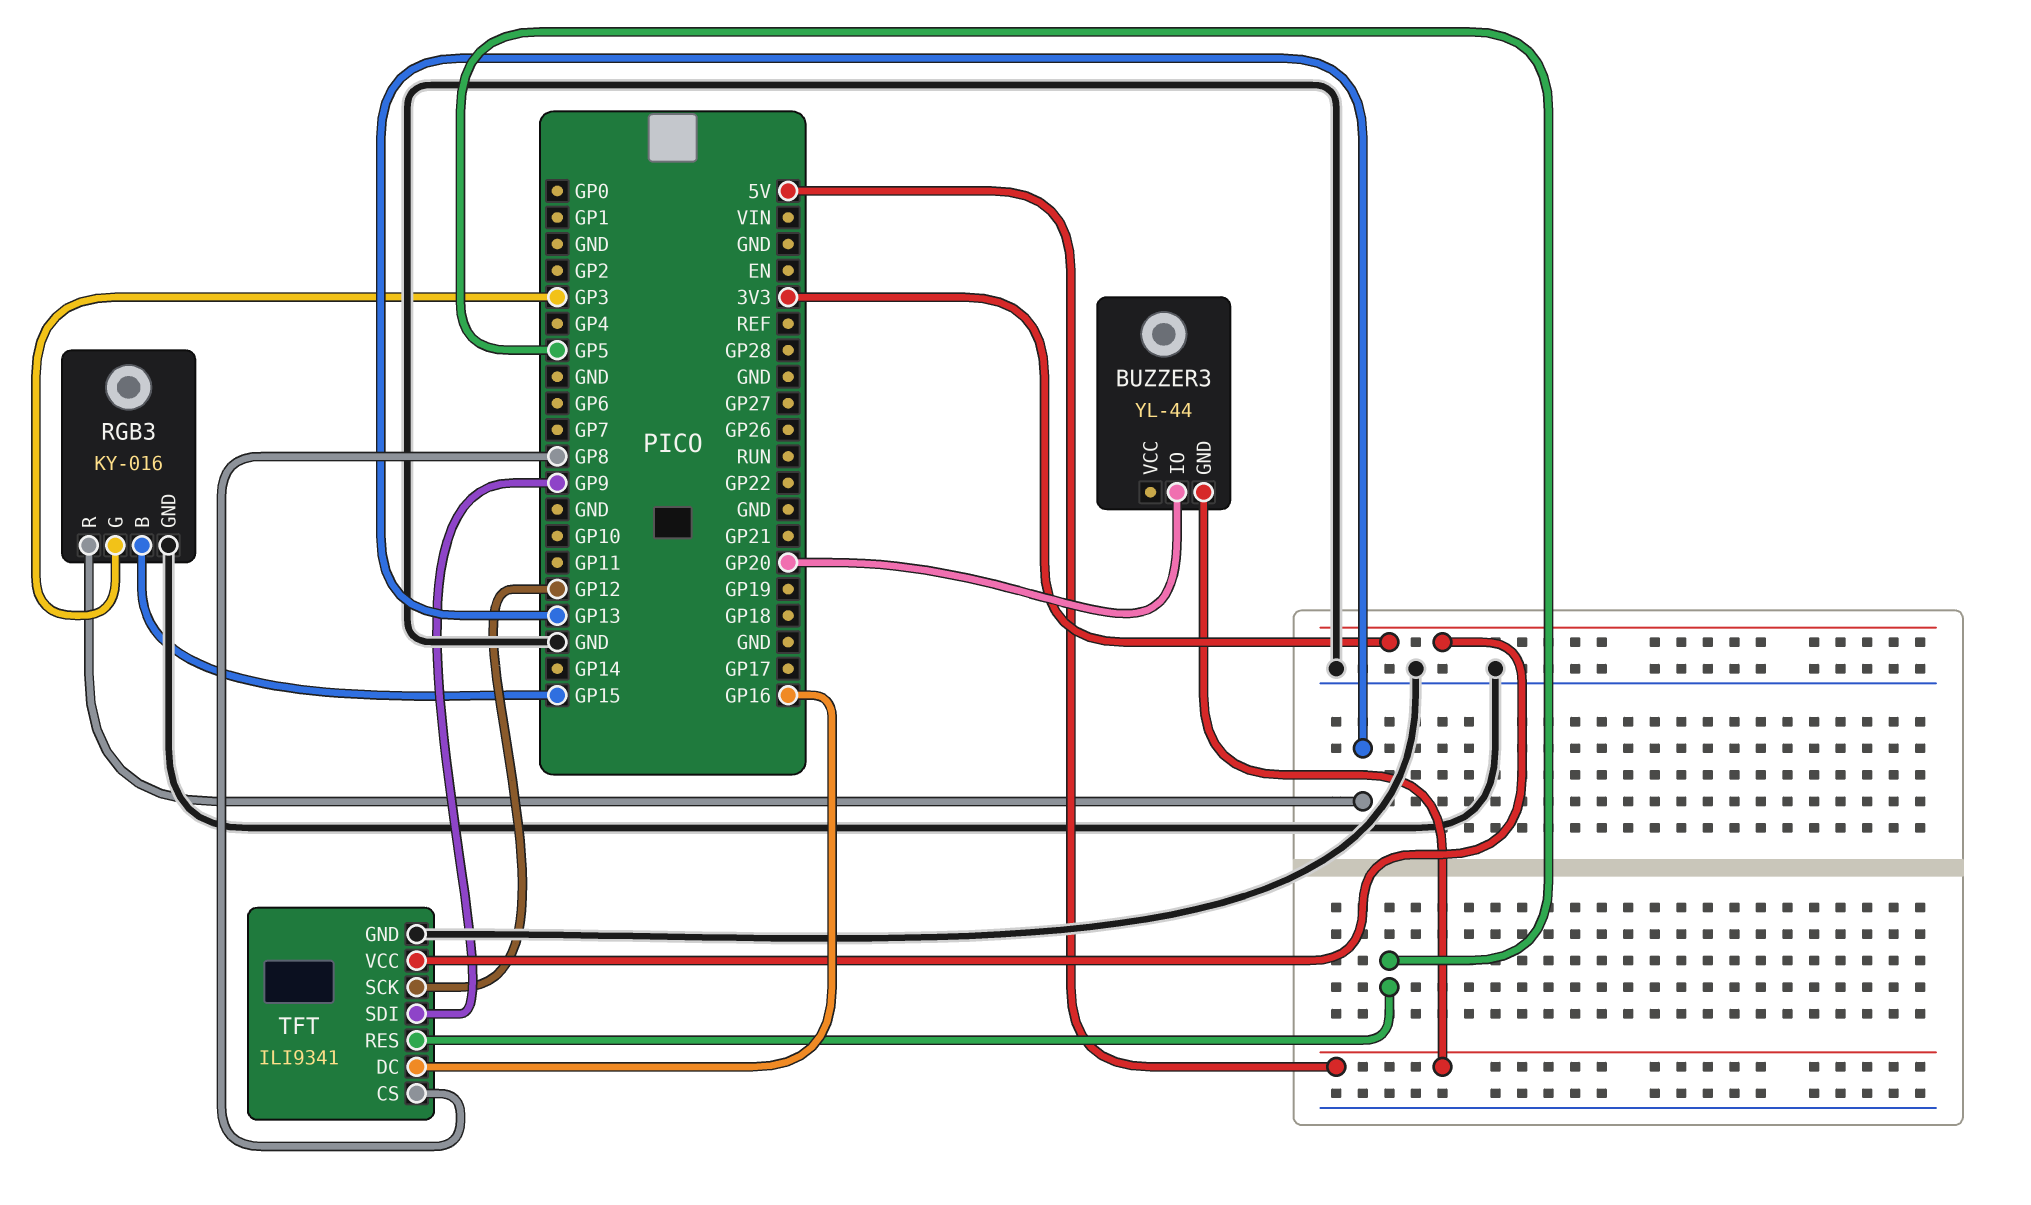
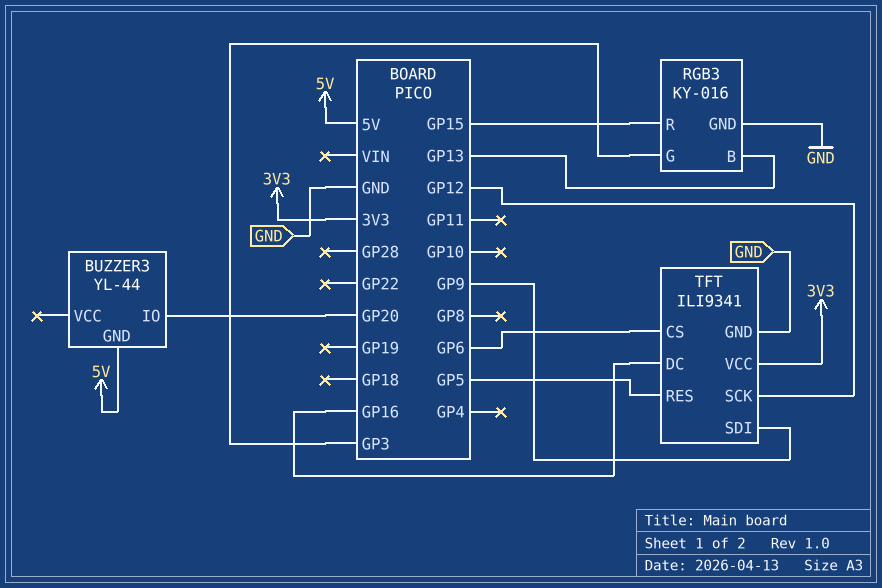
RGB3 pin B: GP15 -> GP13
RGB3 pin R: GP13 -> GP15
TFT pin CS: GP8 -> GP6

